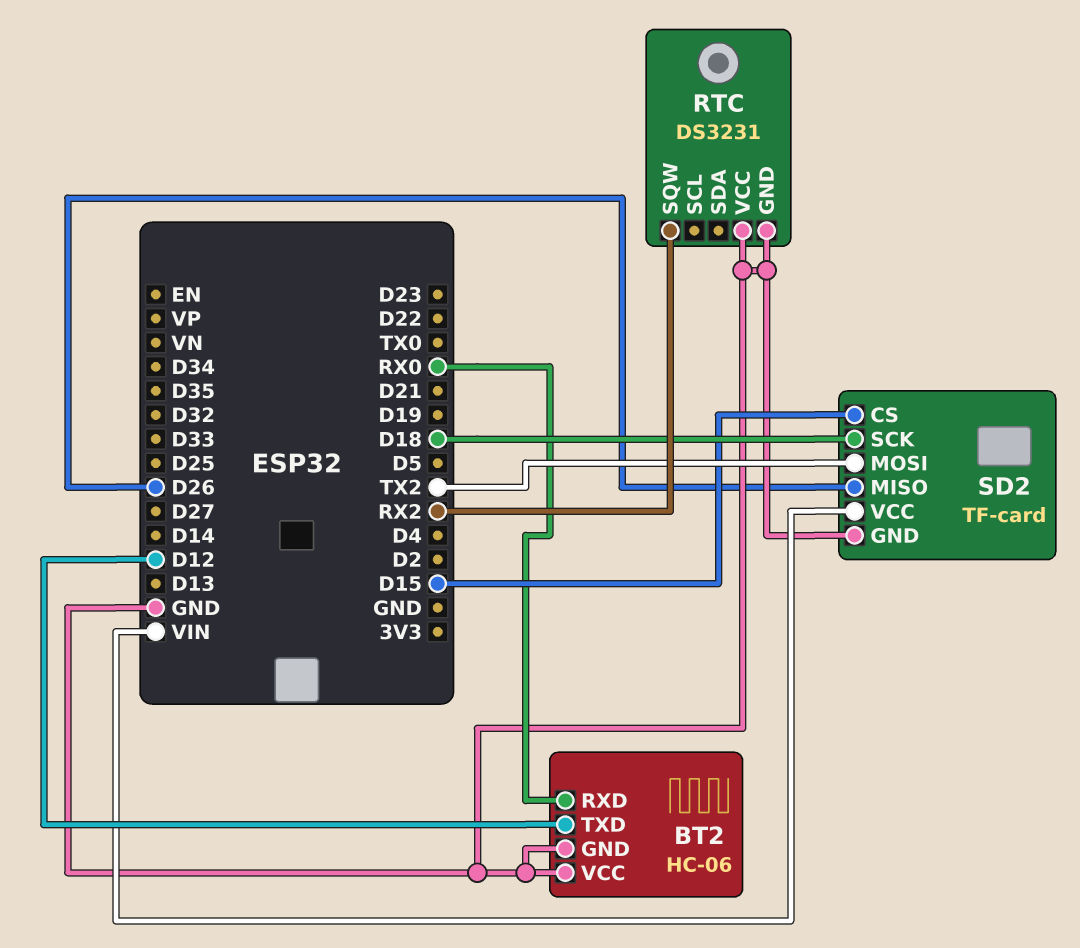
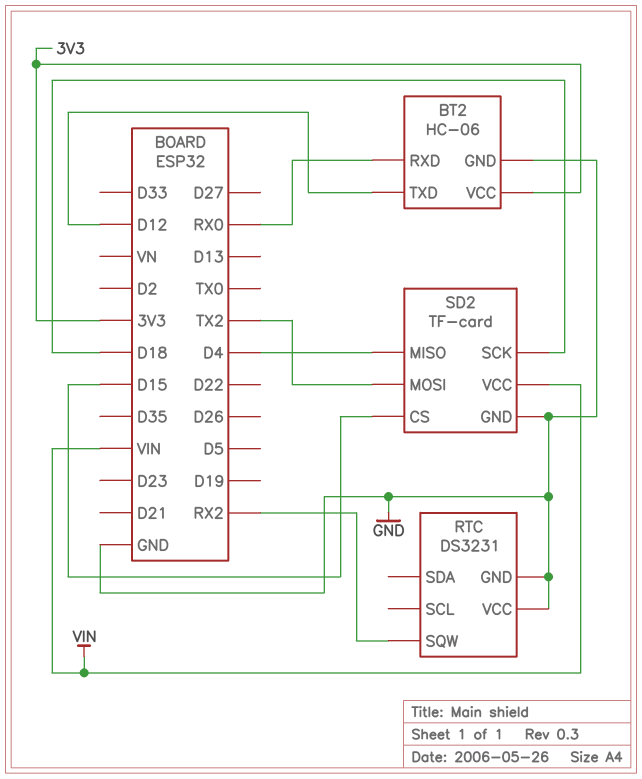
BT2 pin VCC: GND -> 3V3
SD2 pin MISO: D26 -> D4

